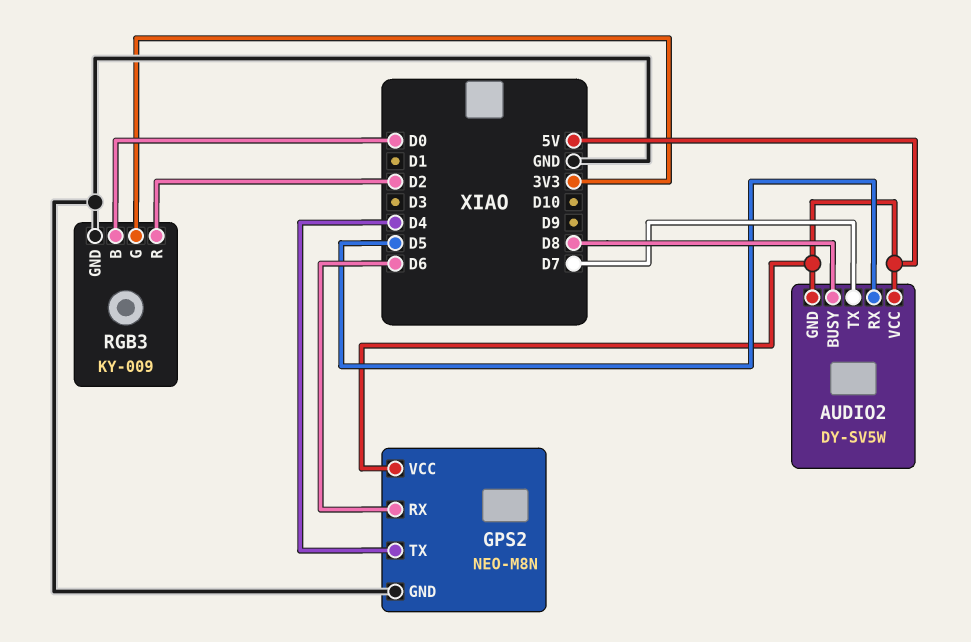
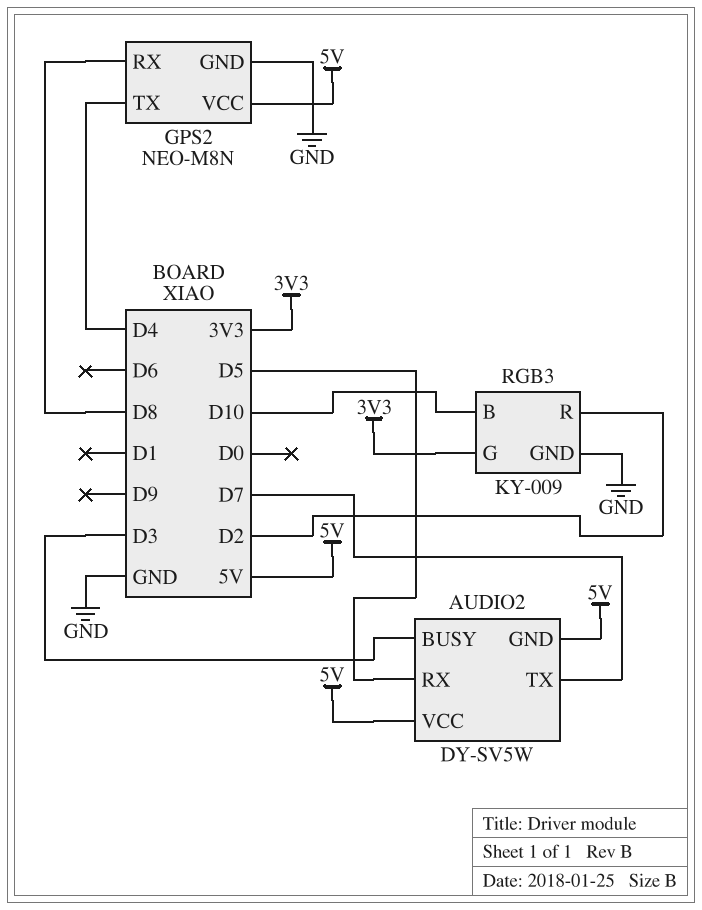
AUDIO2 pin BUSY: D8 -> D3
GPS2 pin RX: D6 -> D8
RGB3 pin B: D0 -> D10

